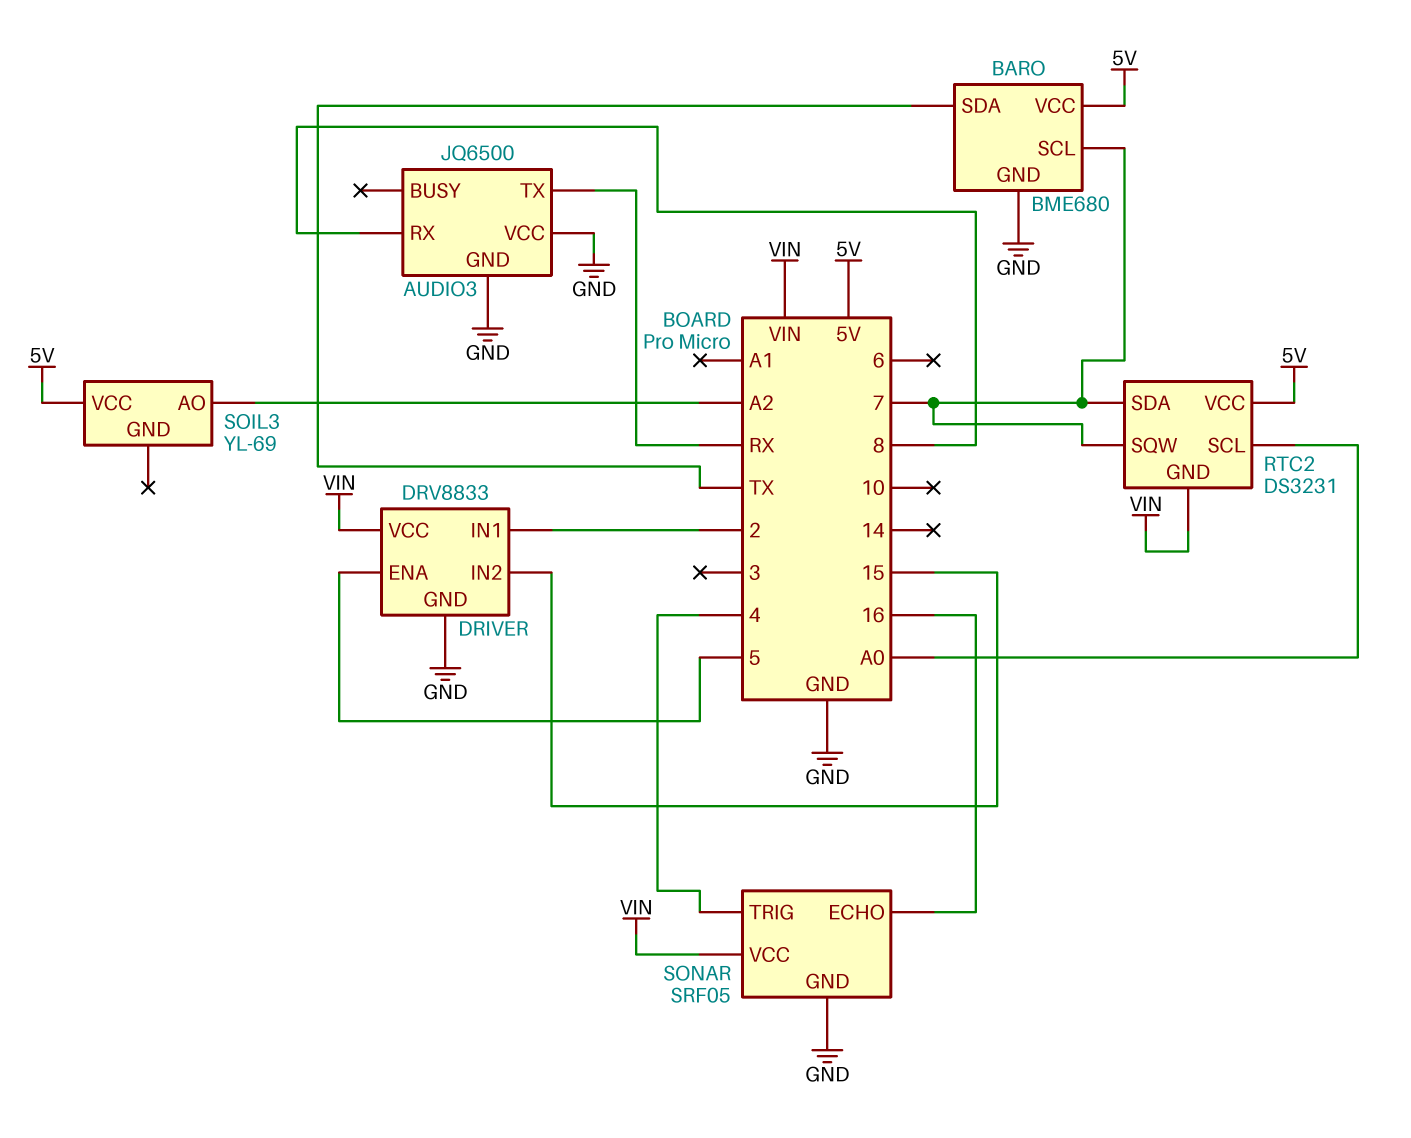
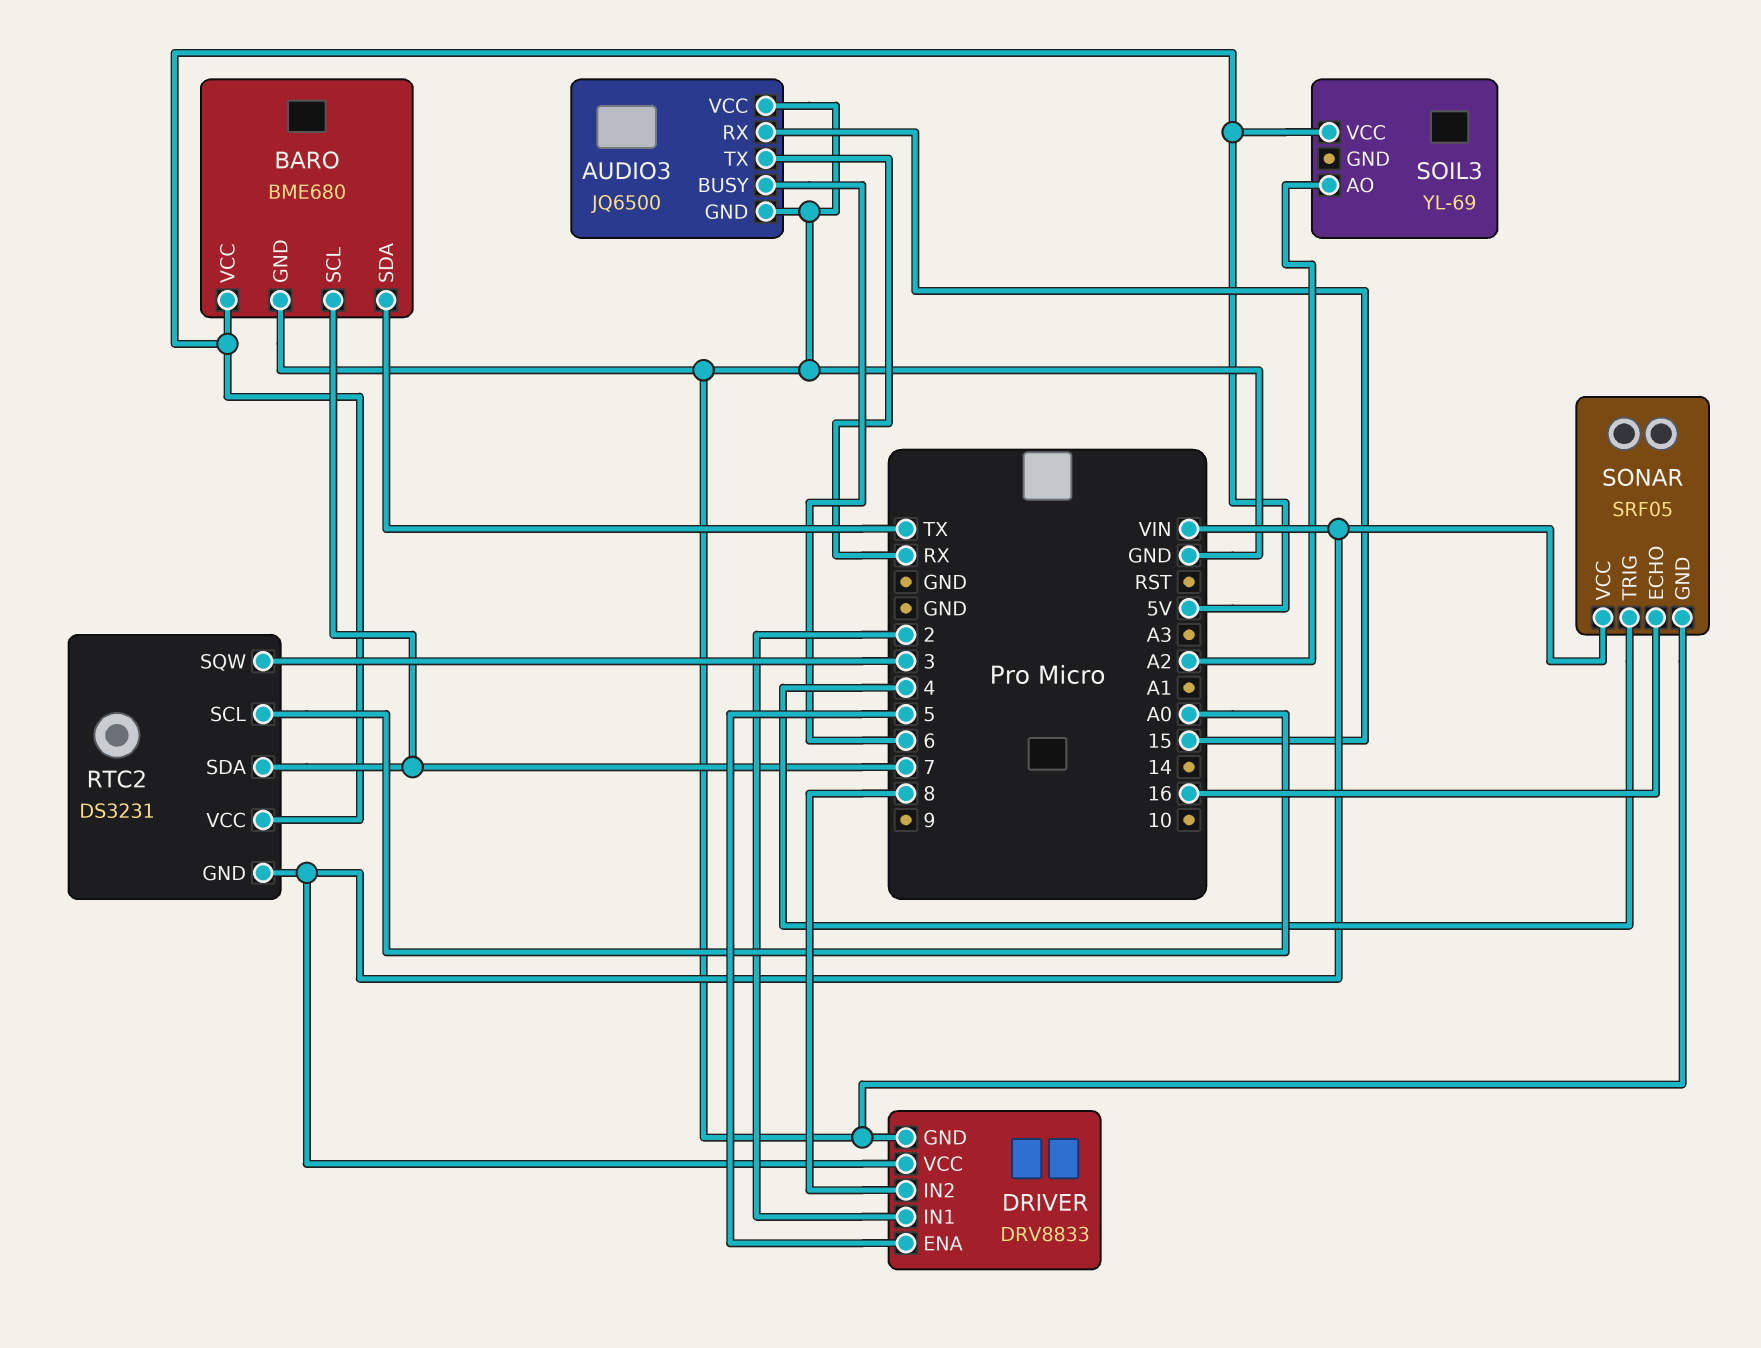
AUDIO3 pin BUSY: none -> 6
AUDIO3 pin RX: 8 -> 15
DRIVER pin IN2: 15 -> 8
RTC2 pin SQW: 7 -> 3

